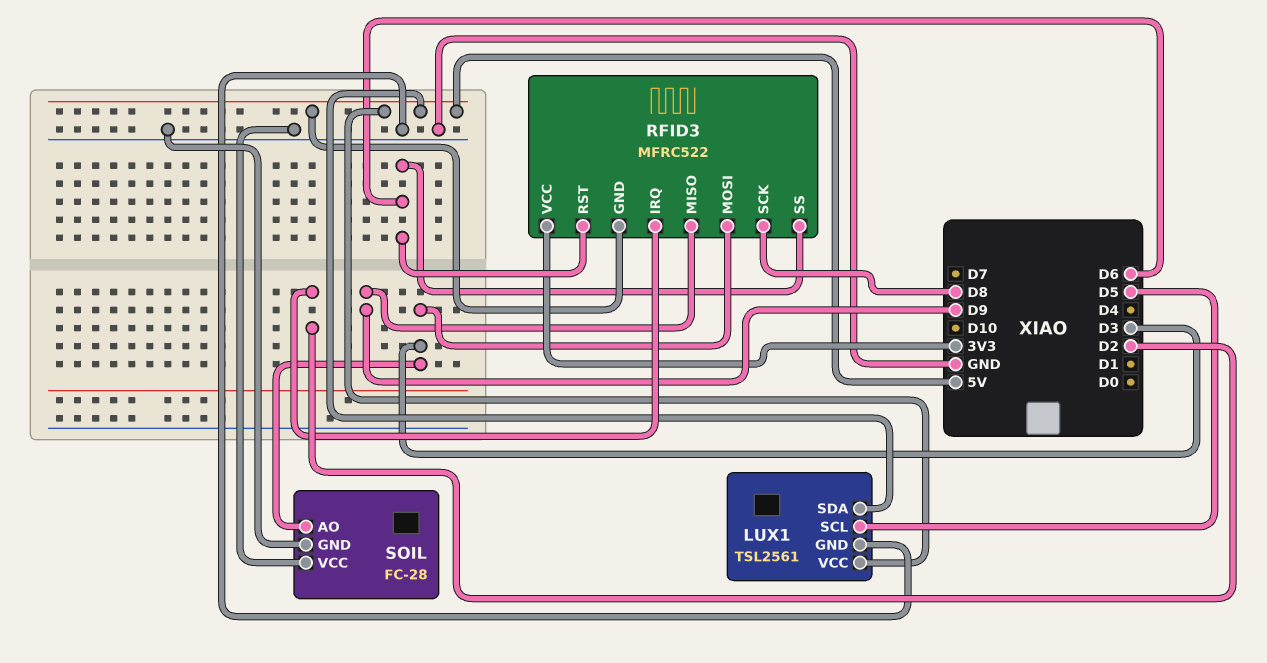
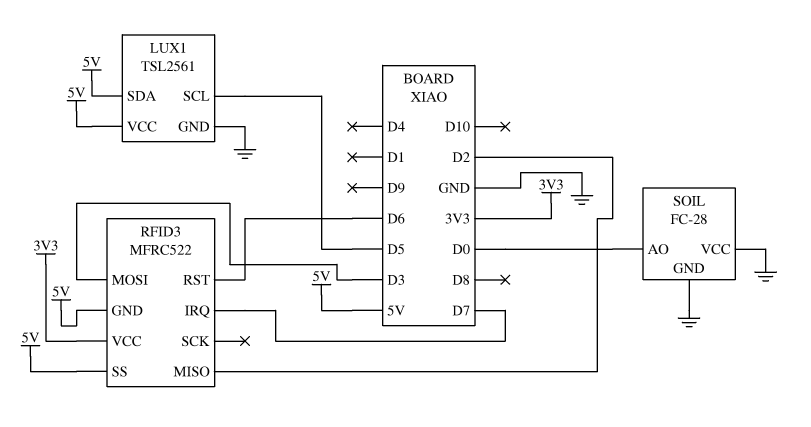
RFID3 pin IRQ: D2 -> D7
RFID3 pin MISO: D9 -> D2
RFID3 pin SCK: D8 -> none
RFID3 pin SS: D6 -> 5V
SOIL pin AO: D3 -> D0

